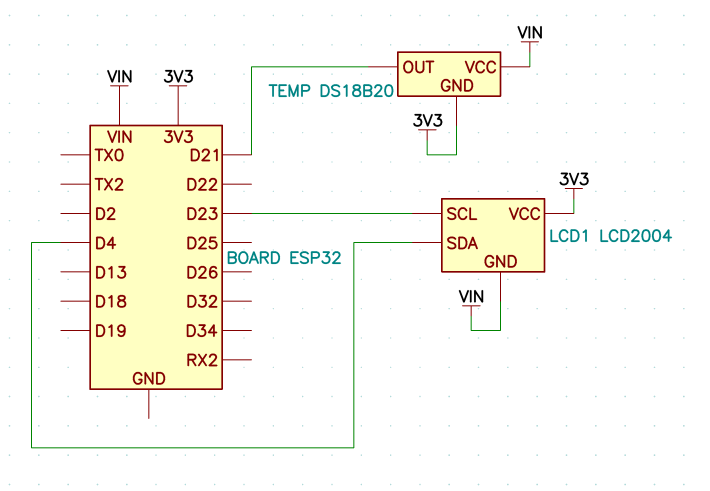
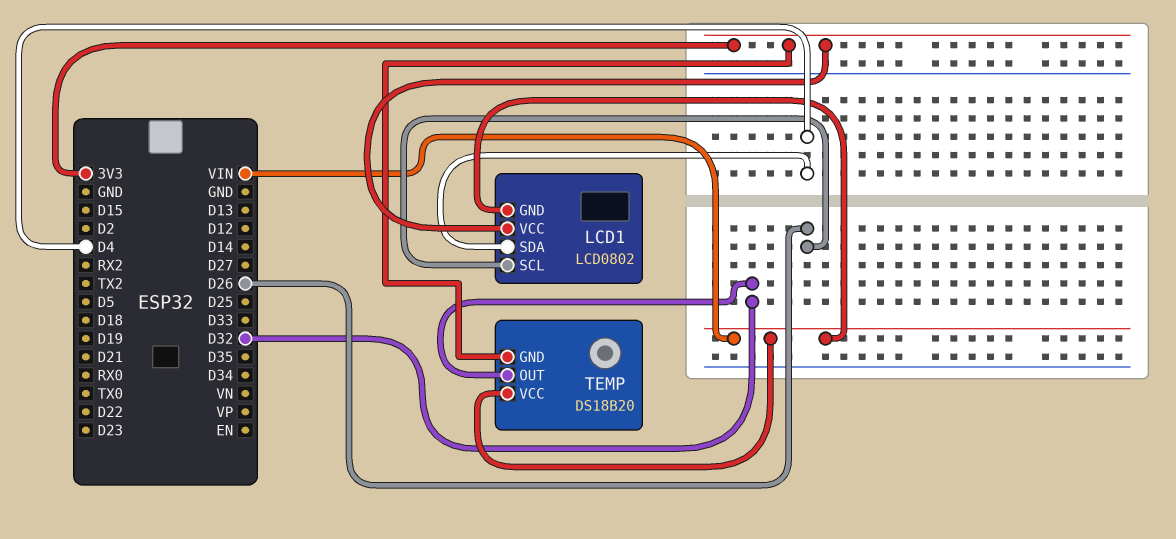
LCD1: LCD2004 -> LCD0802
LCD1 pin SCL: D23 -> D26
TEMP pin OUT: D21 -> D32

